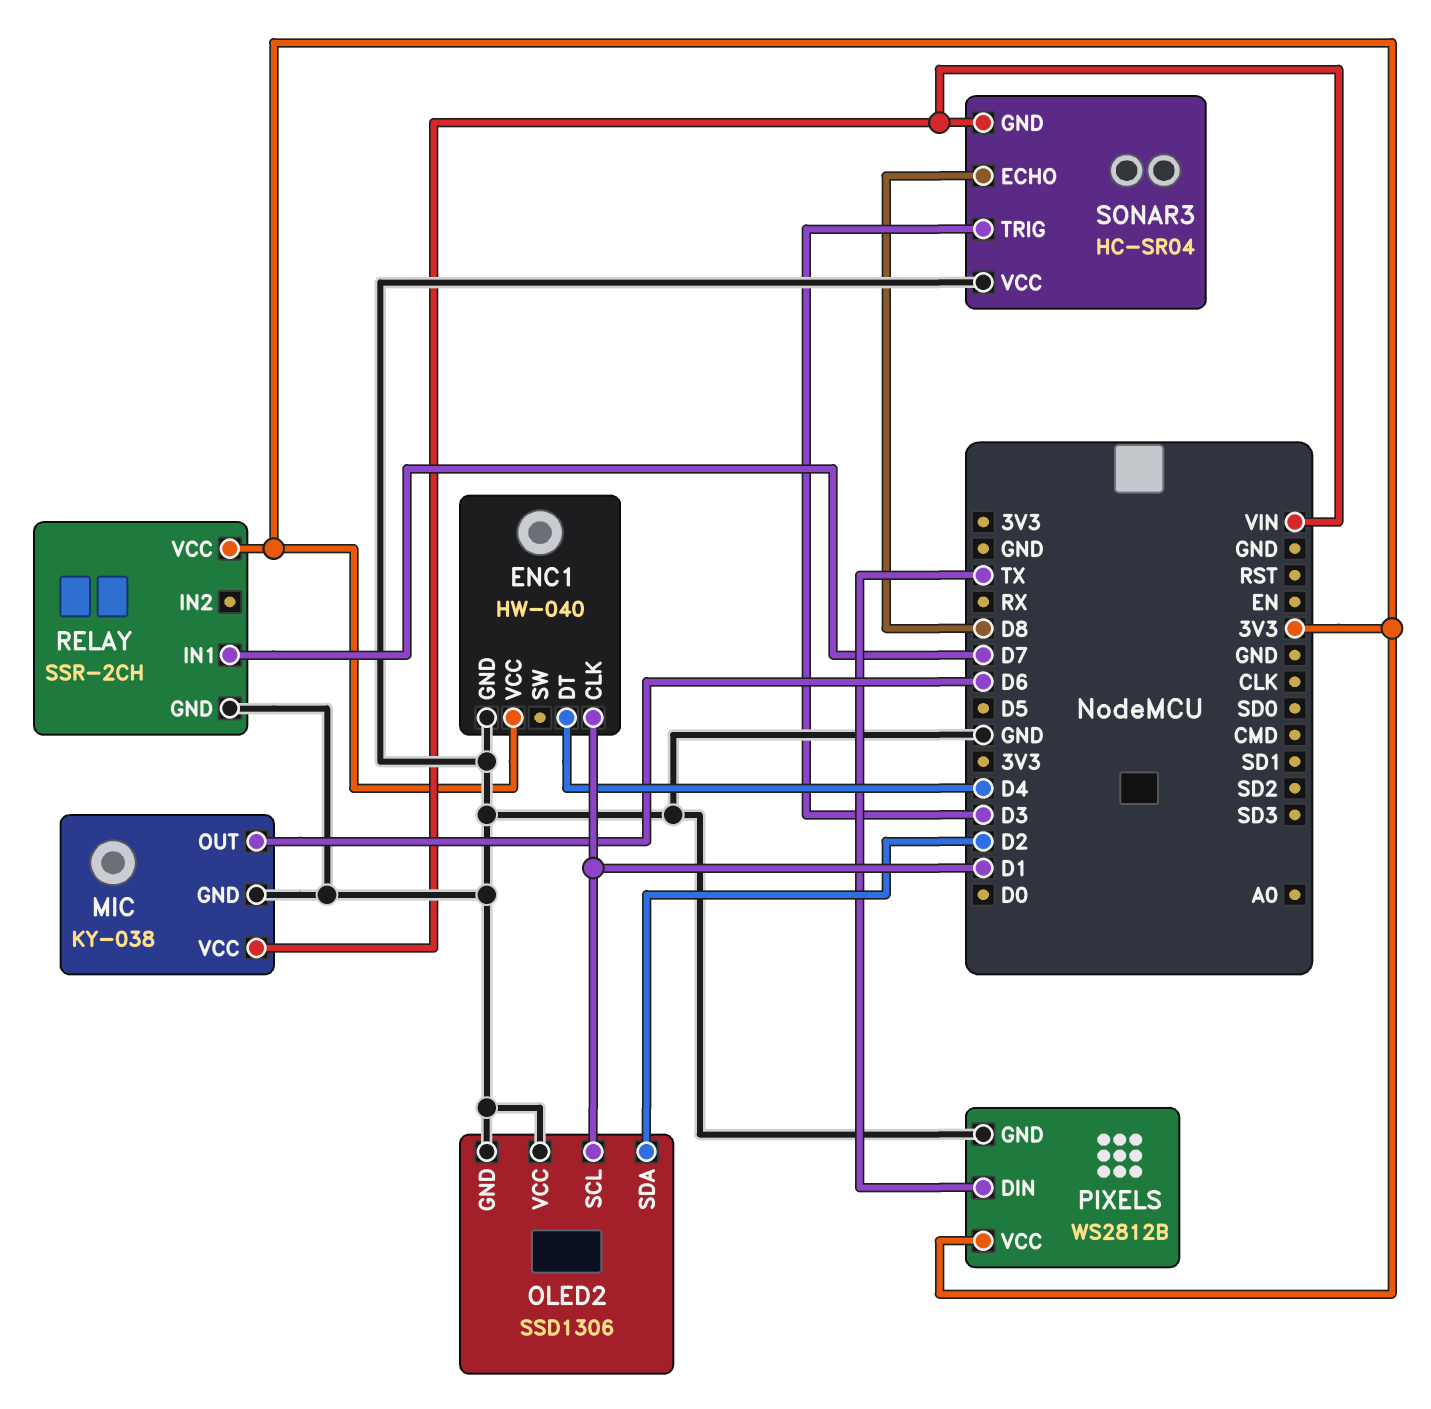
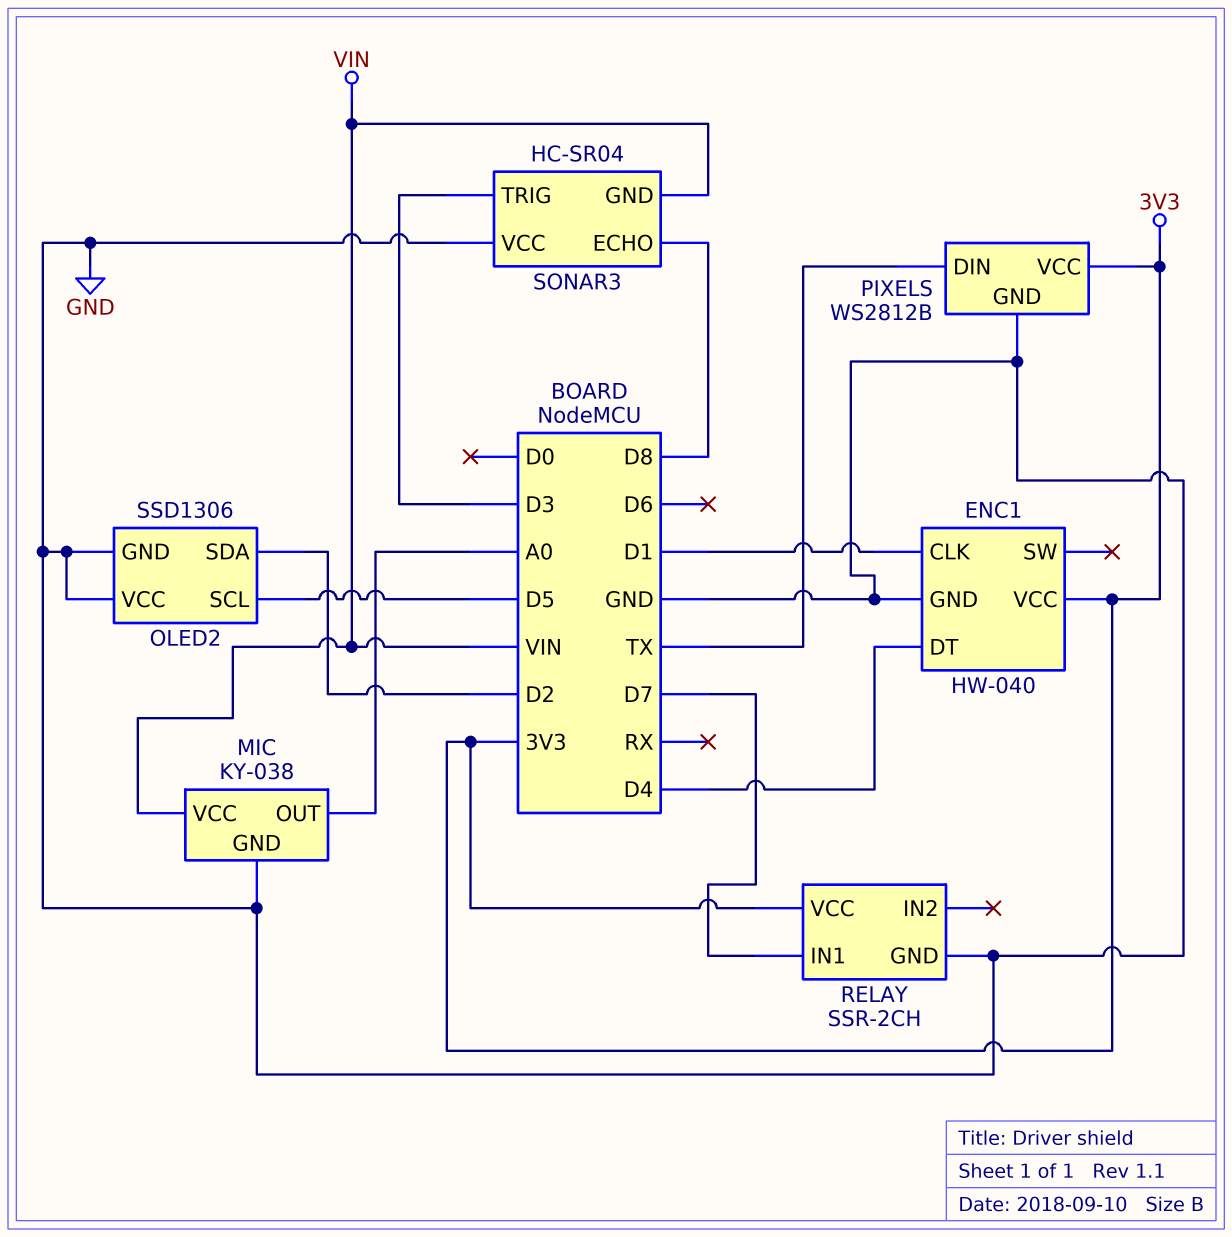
MIC pin OUT: D6 -> A0
OLED2 pin SCL: D1 -> D5

